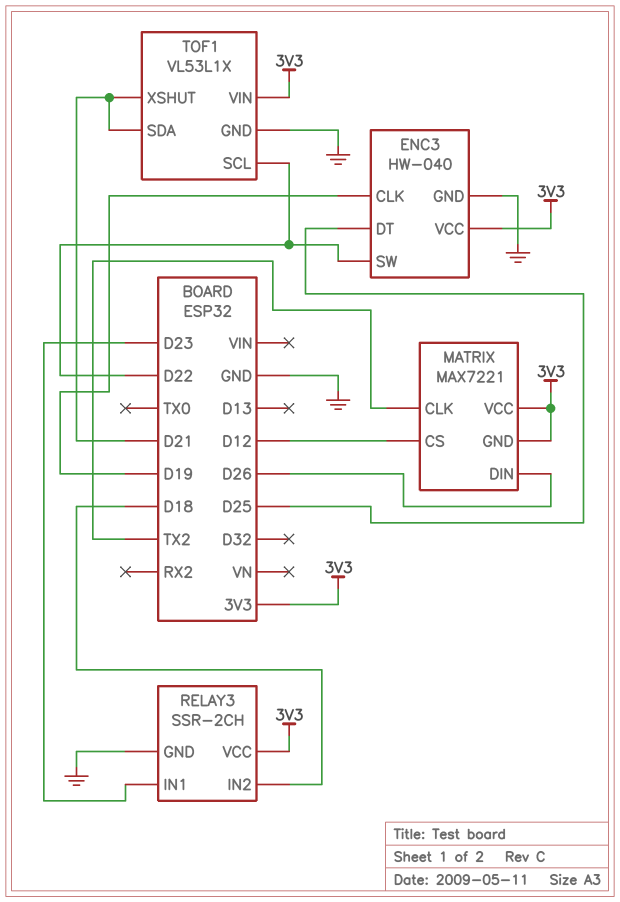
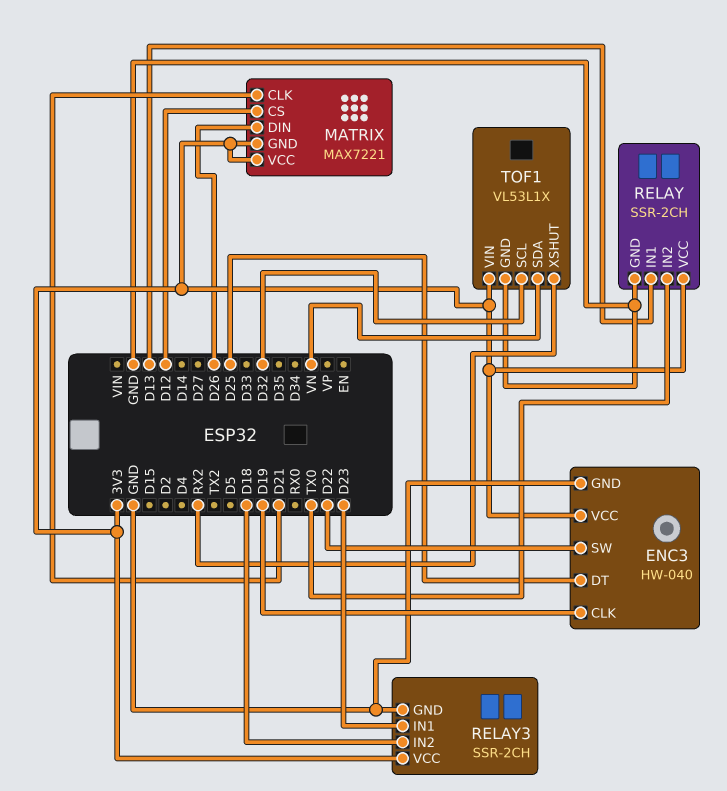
MATRIX pin CLK: TX2 -> D21
RELAY: none -> SSR-2CH
RELAY pin GND: none -> GND
RELAY pin IN1: none -> D13
RELAY pin IN2: none -> TX0
RELAY pin VCC: none -> 3V3
TOF1 pin SCL: D22 -> D32
TOF1 pin SDA: D21 -> VN
TOF1 pin XSHUT: D21 -> RX2

